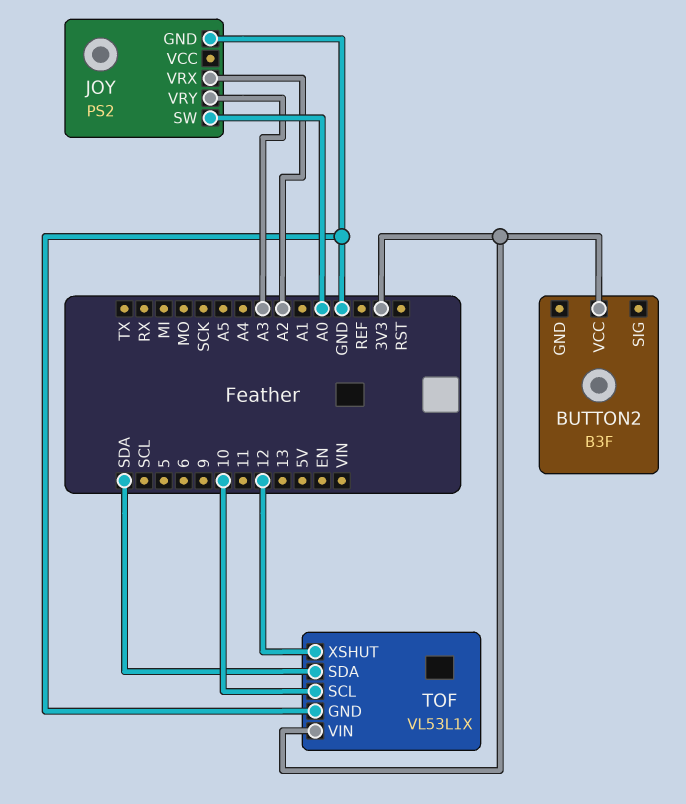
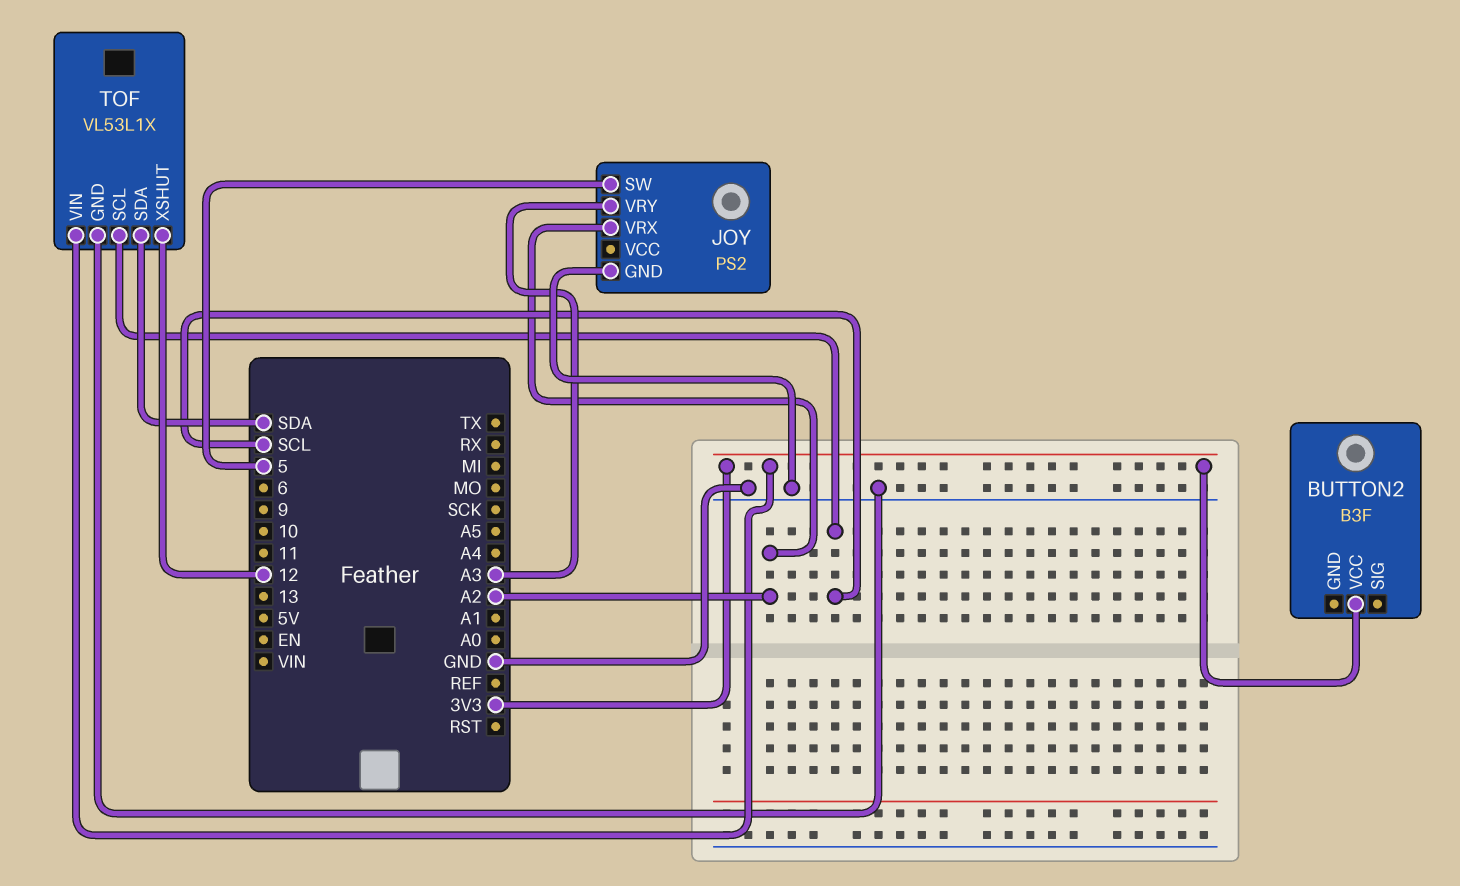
JOY pin SW: A0 -> 5
TOF pin SCL: 10 -> SCL

